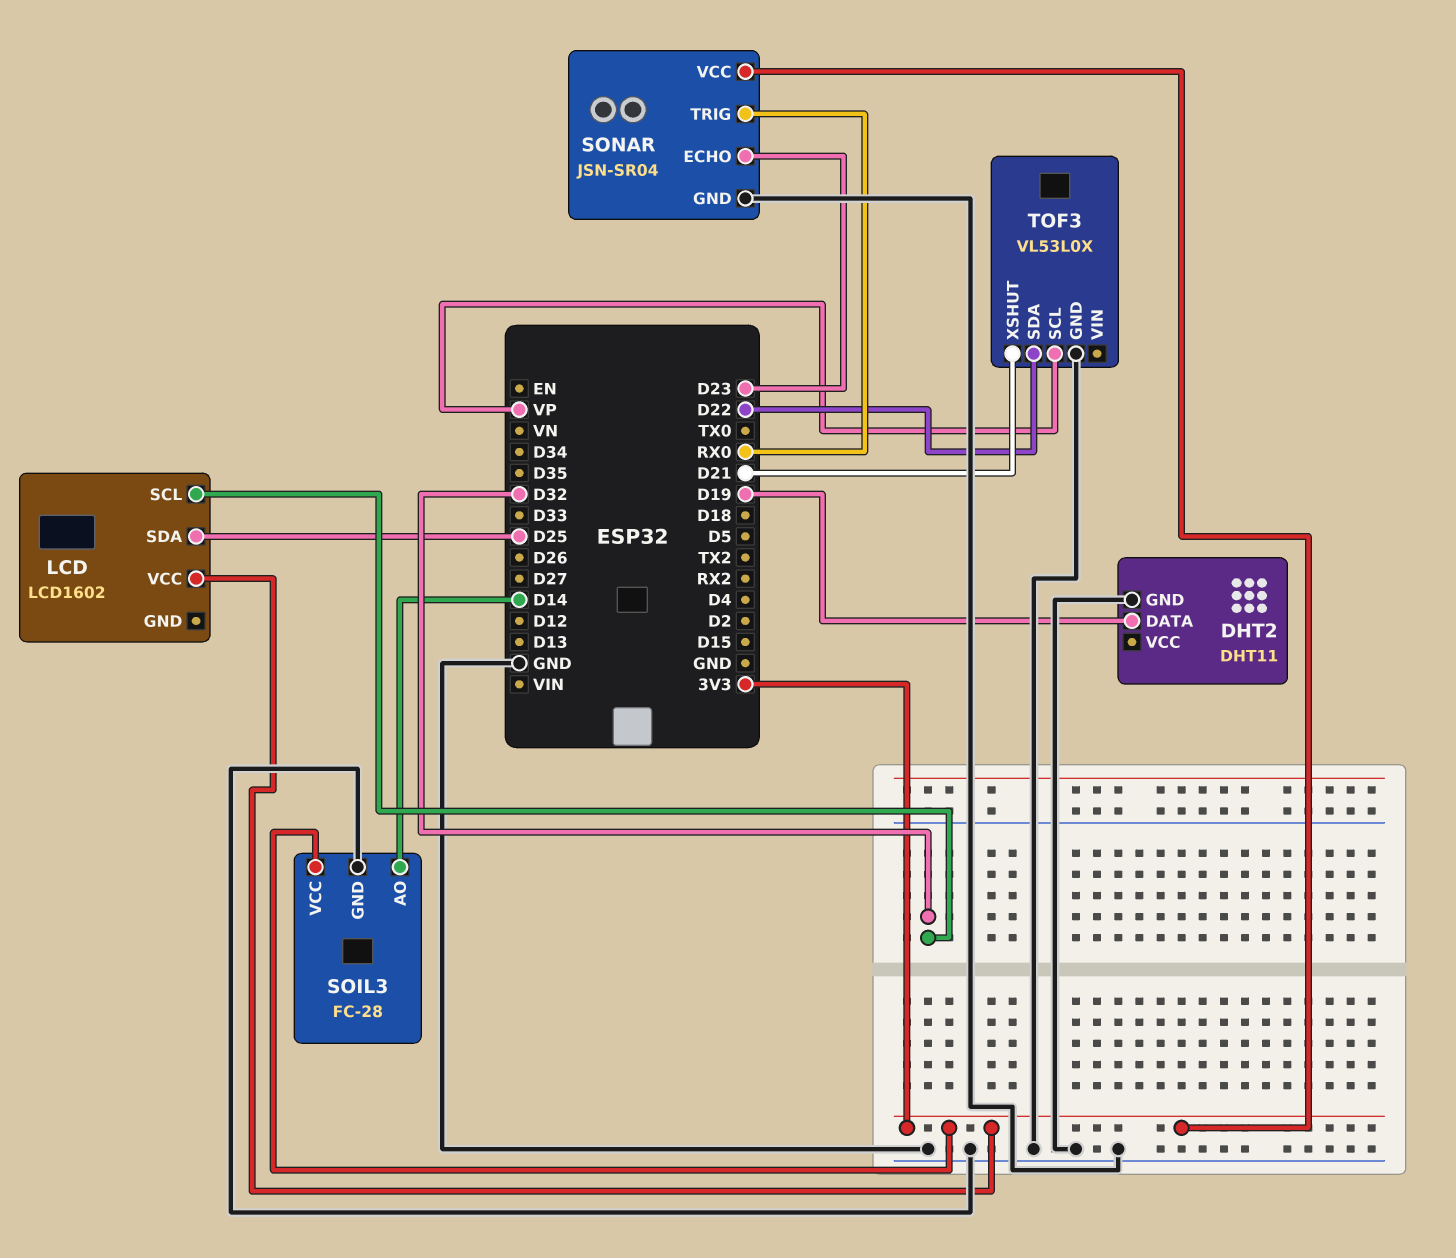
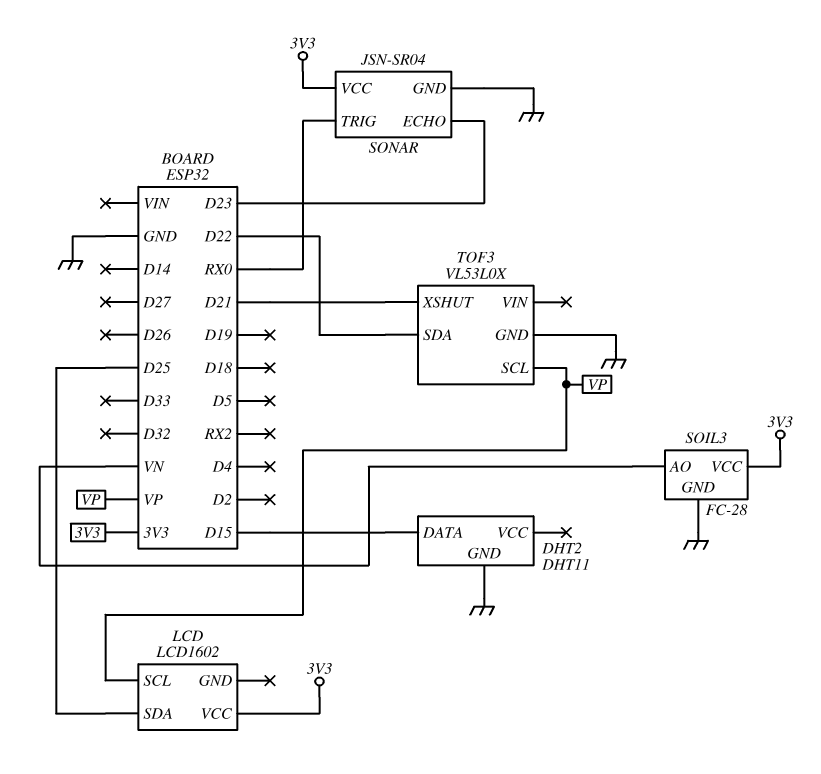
DHT2 pin DATA: D19 -> D15
LCD pin SCL: D32 -> VP
SOIL3 pin AO: D14 -> VN

